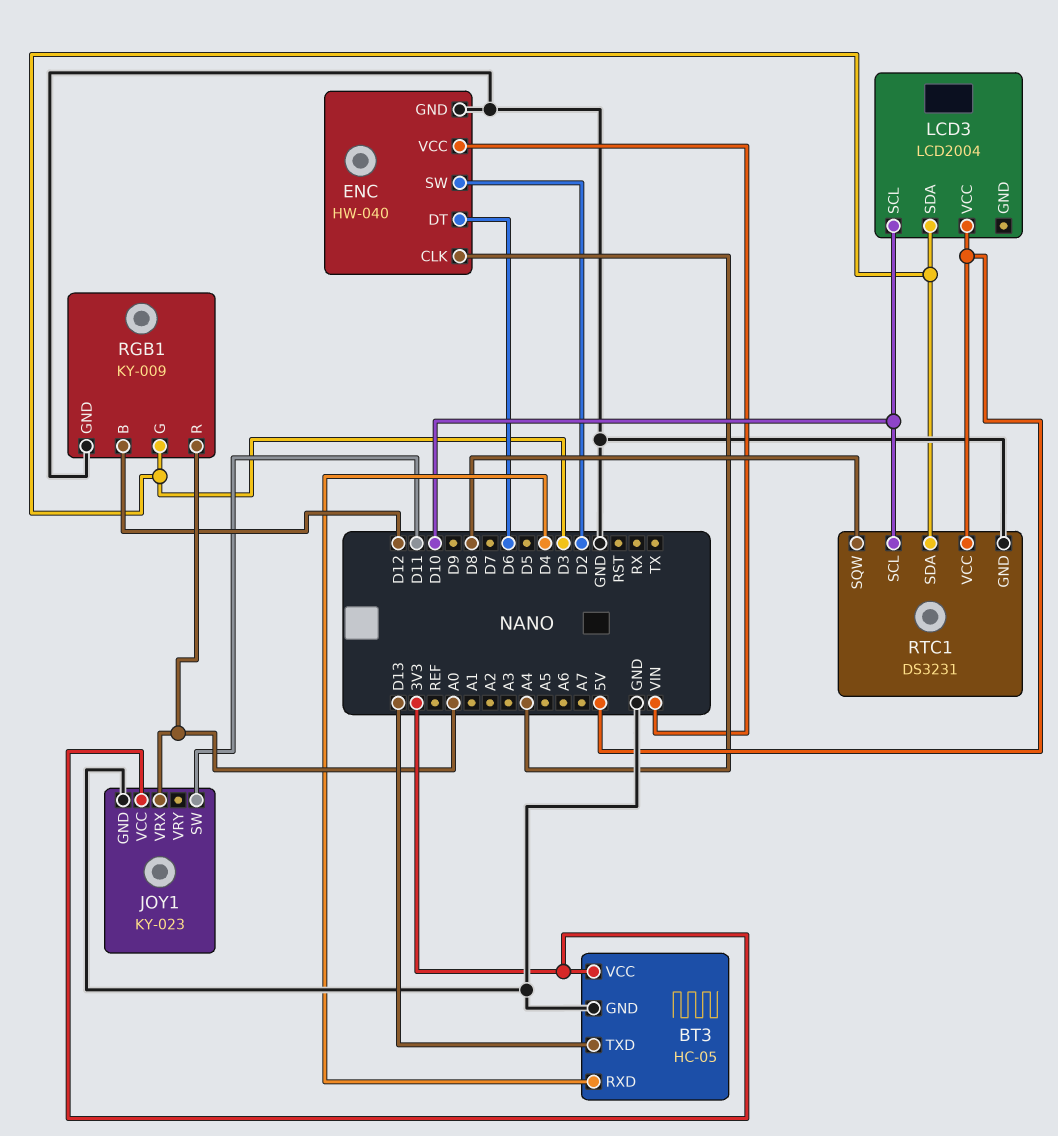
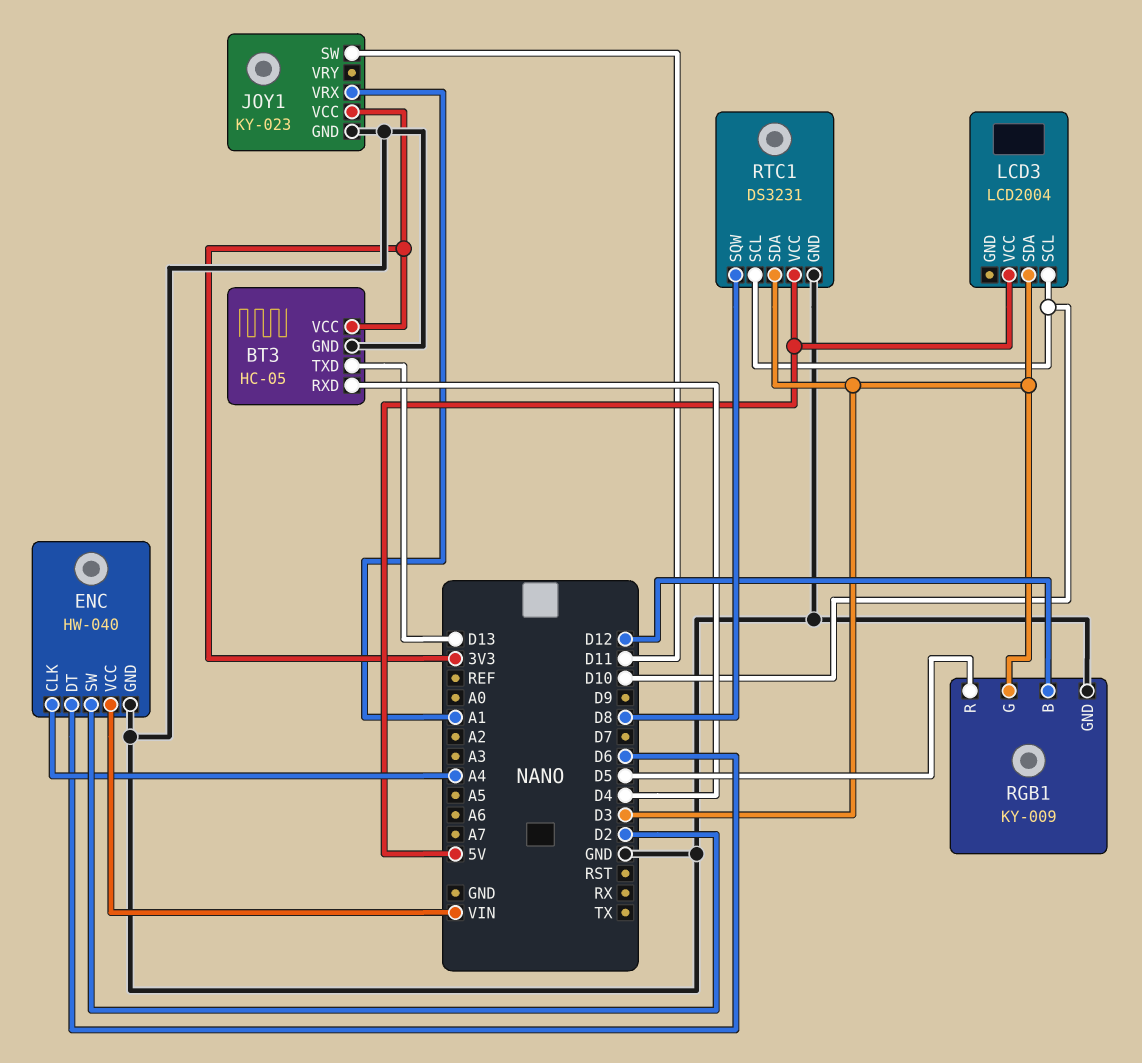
JOY1 pin VRX: A0 -> A1
RGB1 pin R: A0 -> D5

